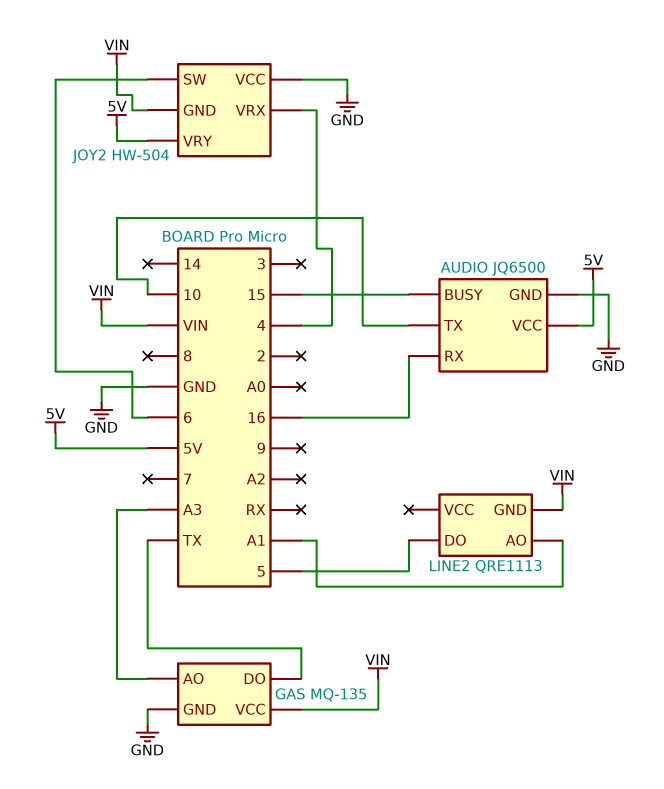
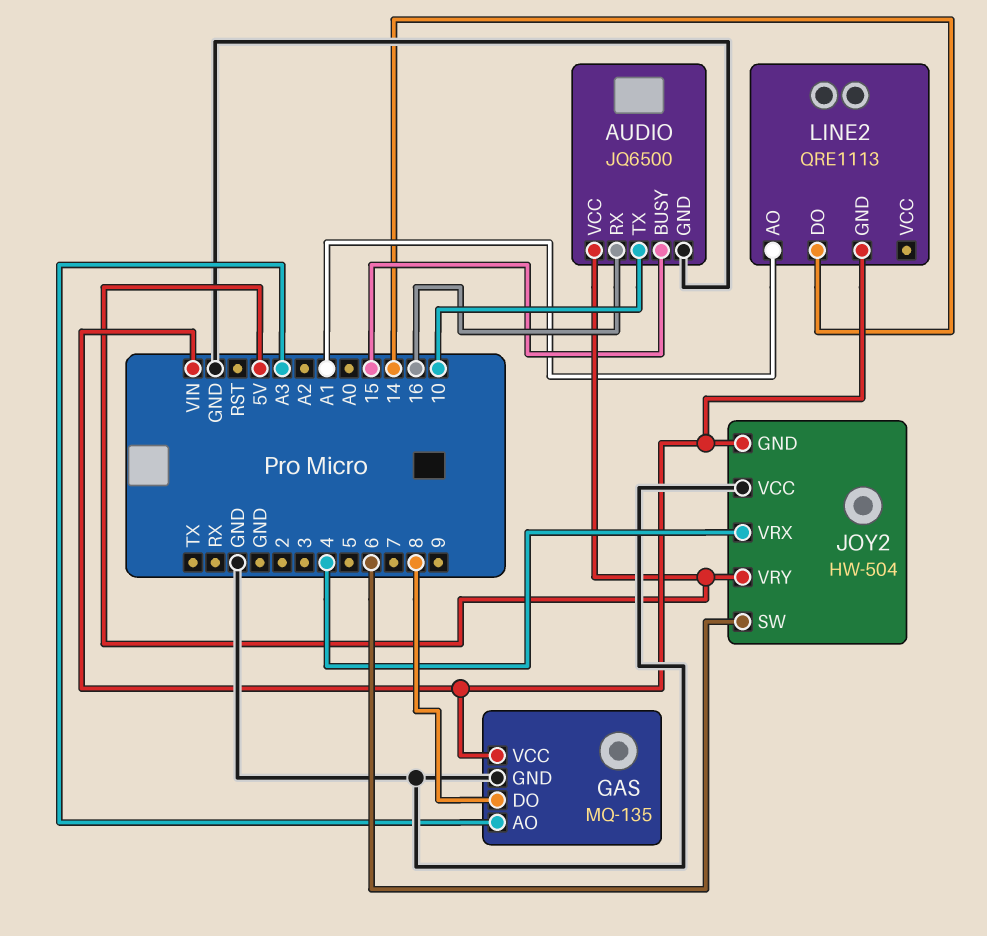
GAS pin DO: TX -> 8
LINE2 pin DO: 5 -> 14

